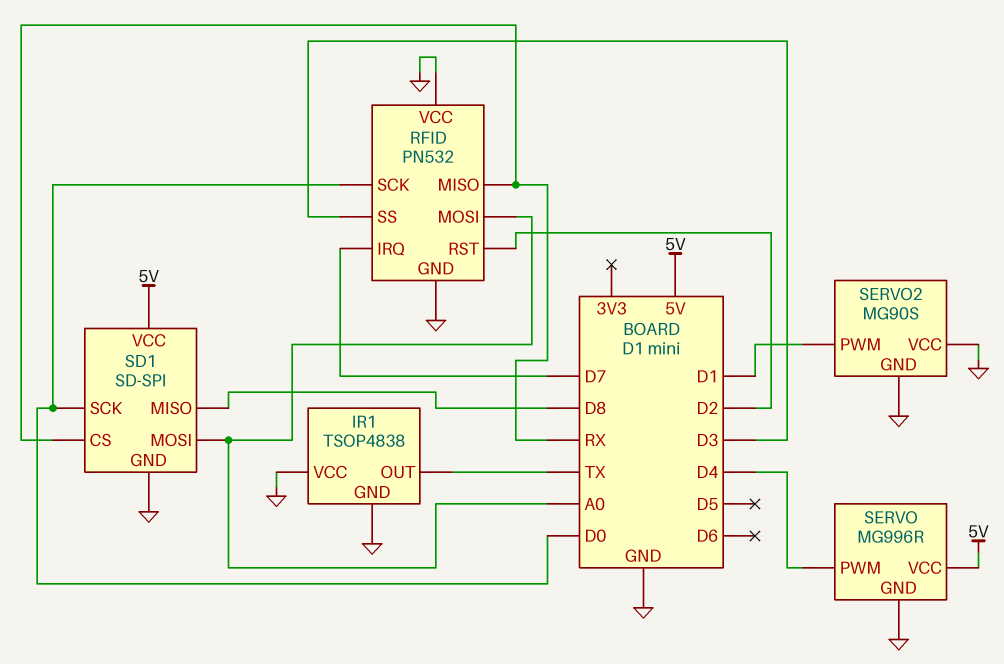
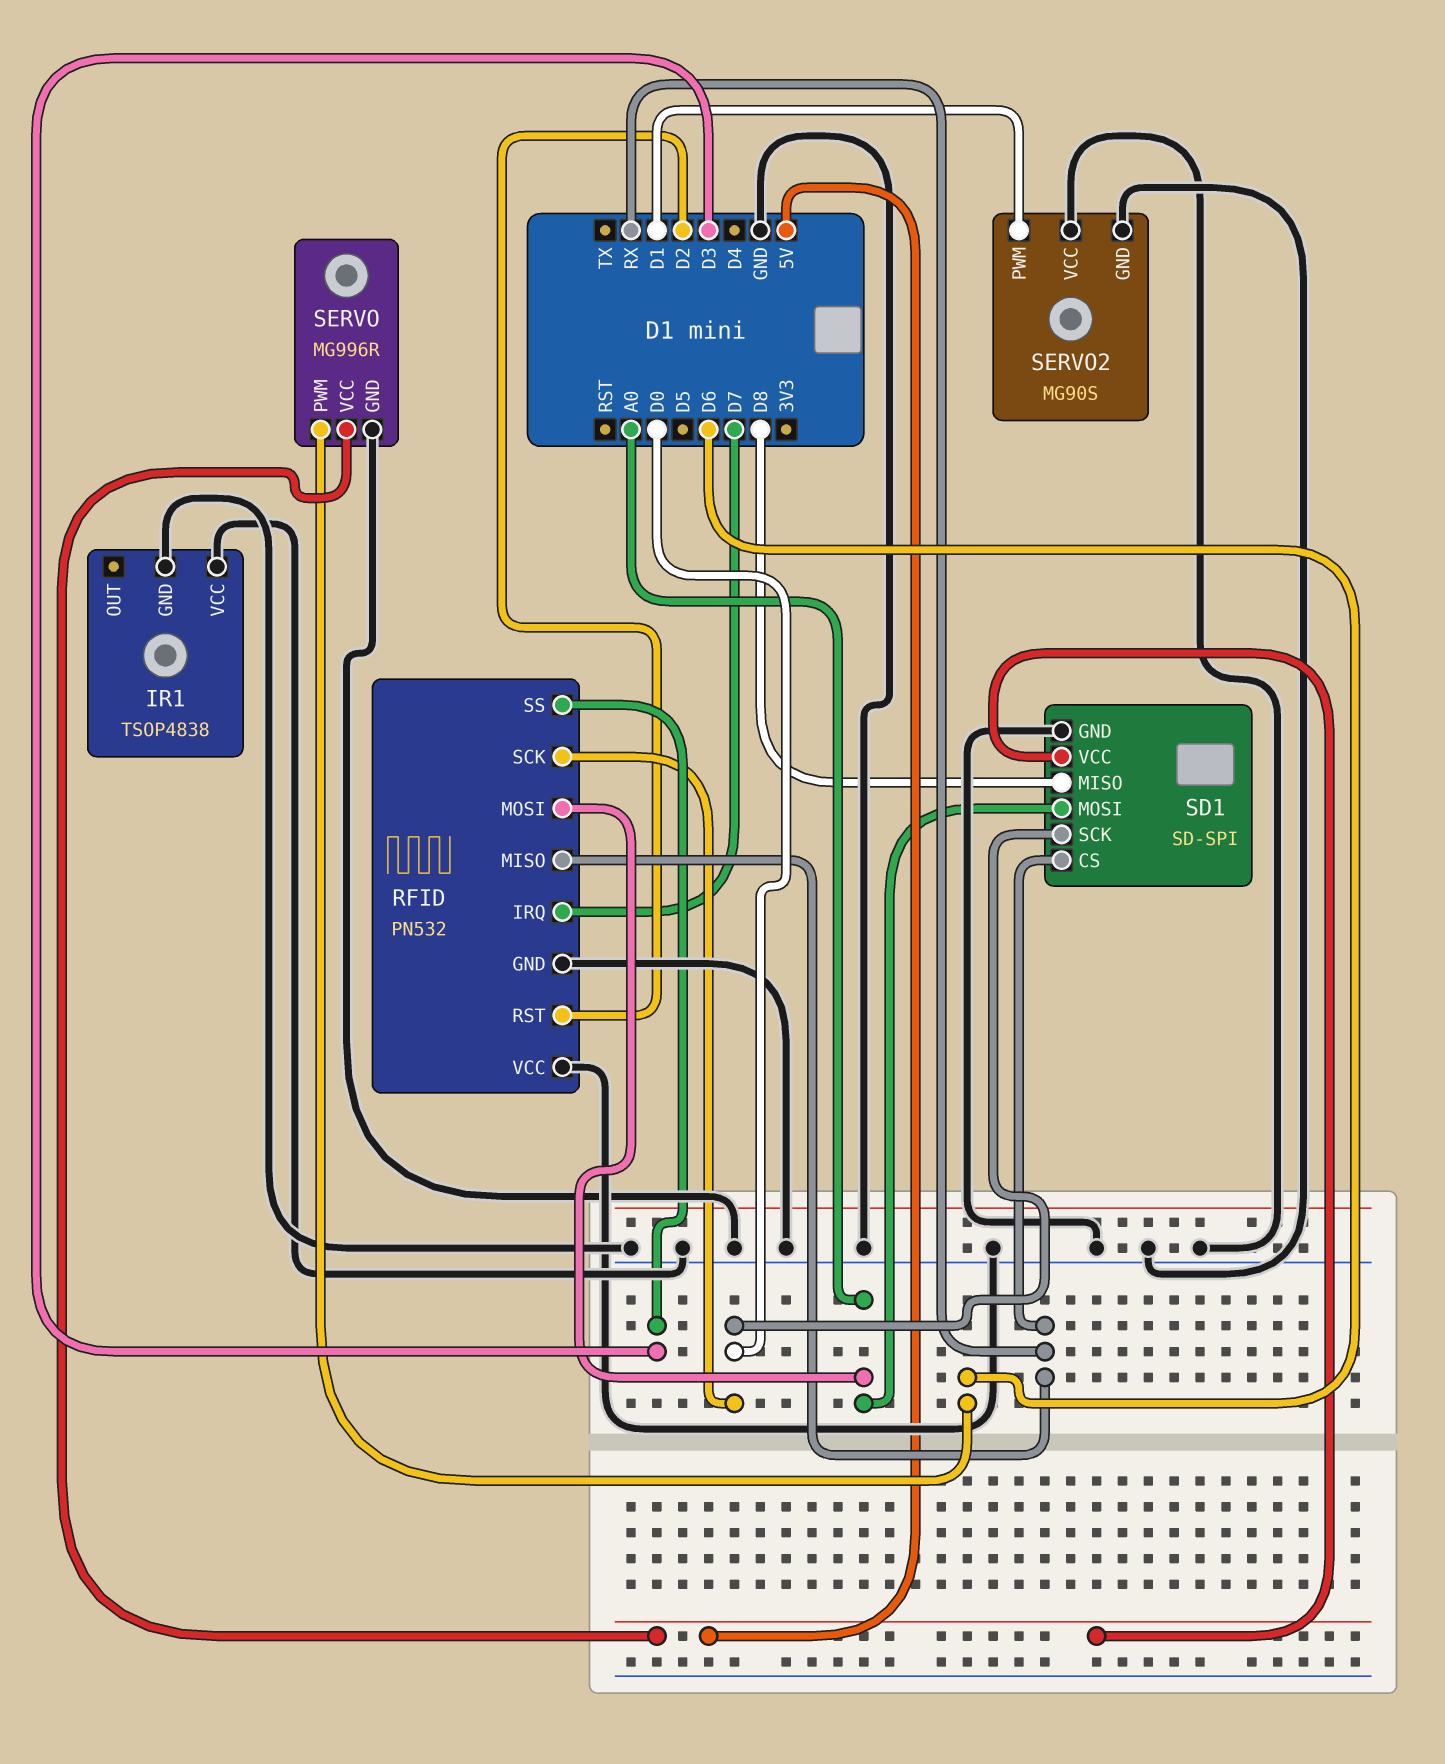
IR1 pin OUT: TX -> none
SERVO pin PWM: D4 -> D6

